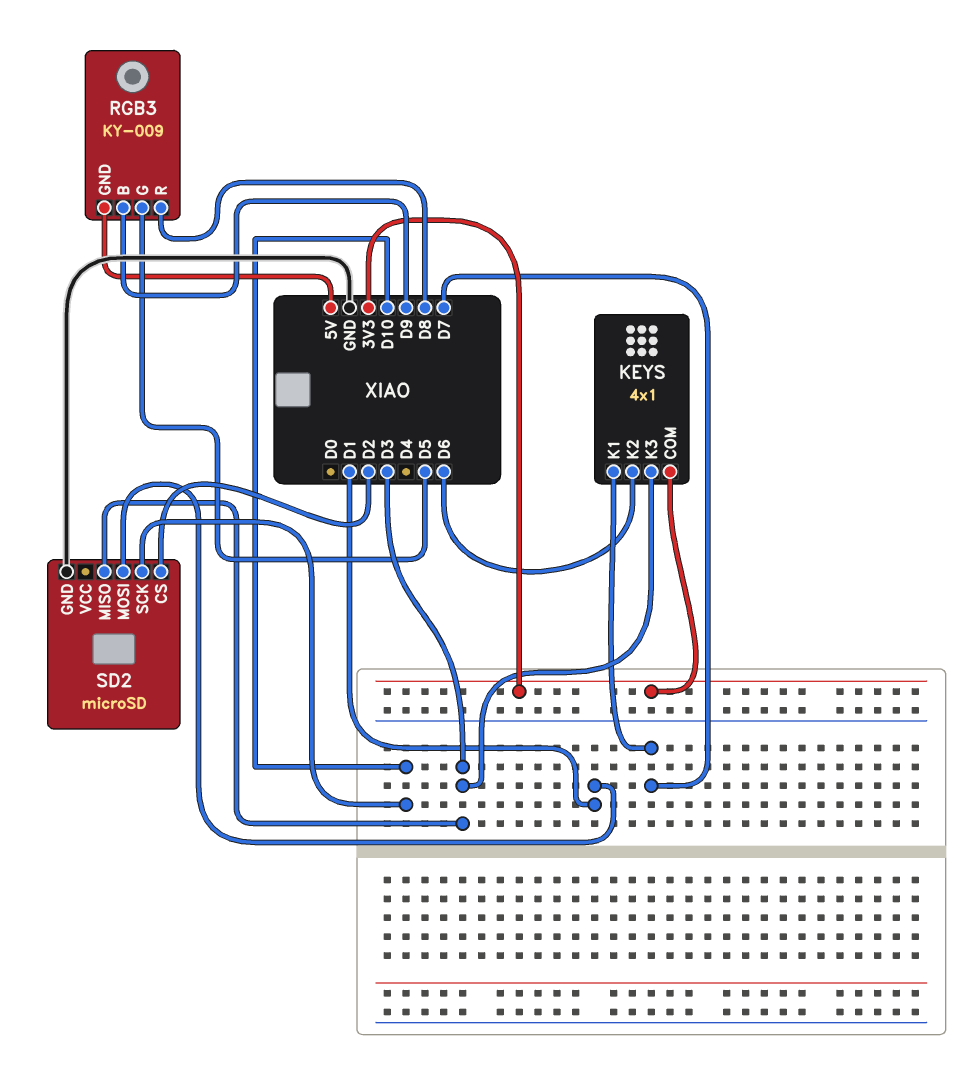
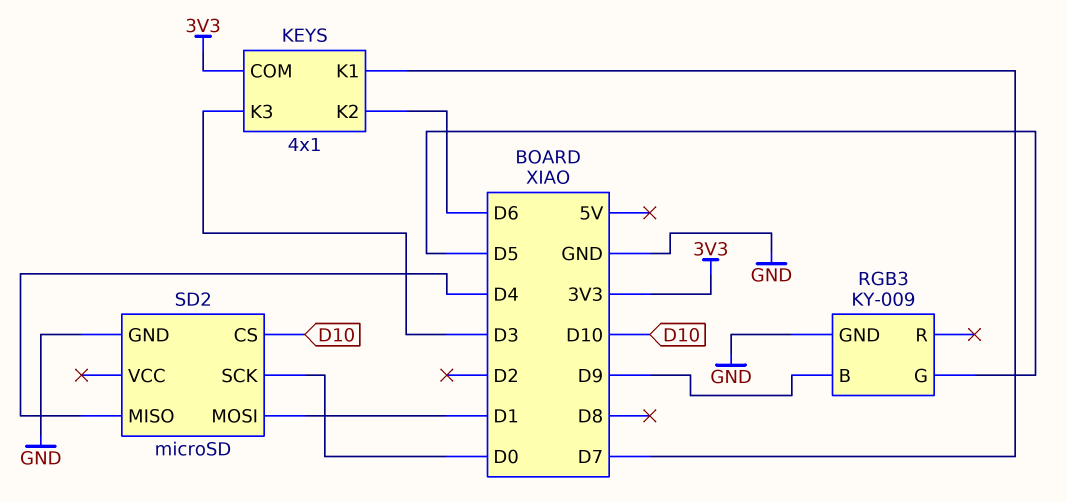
RGB3 pin GND: 5V -> GND
RGB3 pin R: D8 -> none
SD2 pin CS: D2 -> D10
SD2 pin MISO: D3 -> D4
SD2 pin SCK: D10 -> D0

